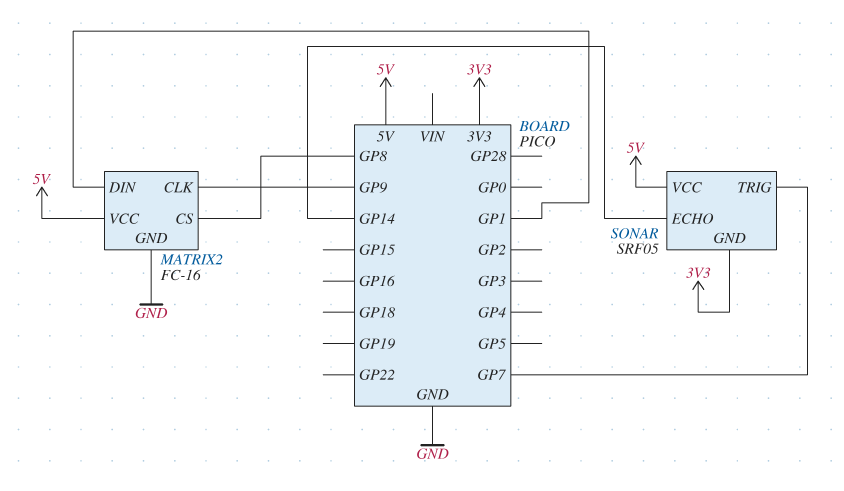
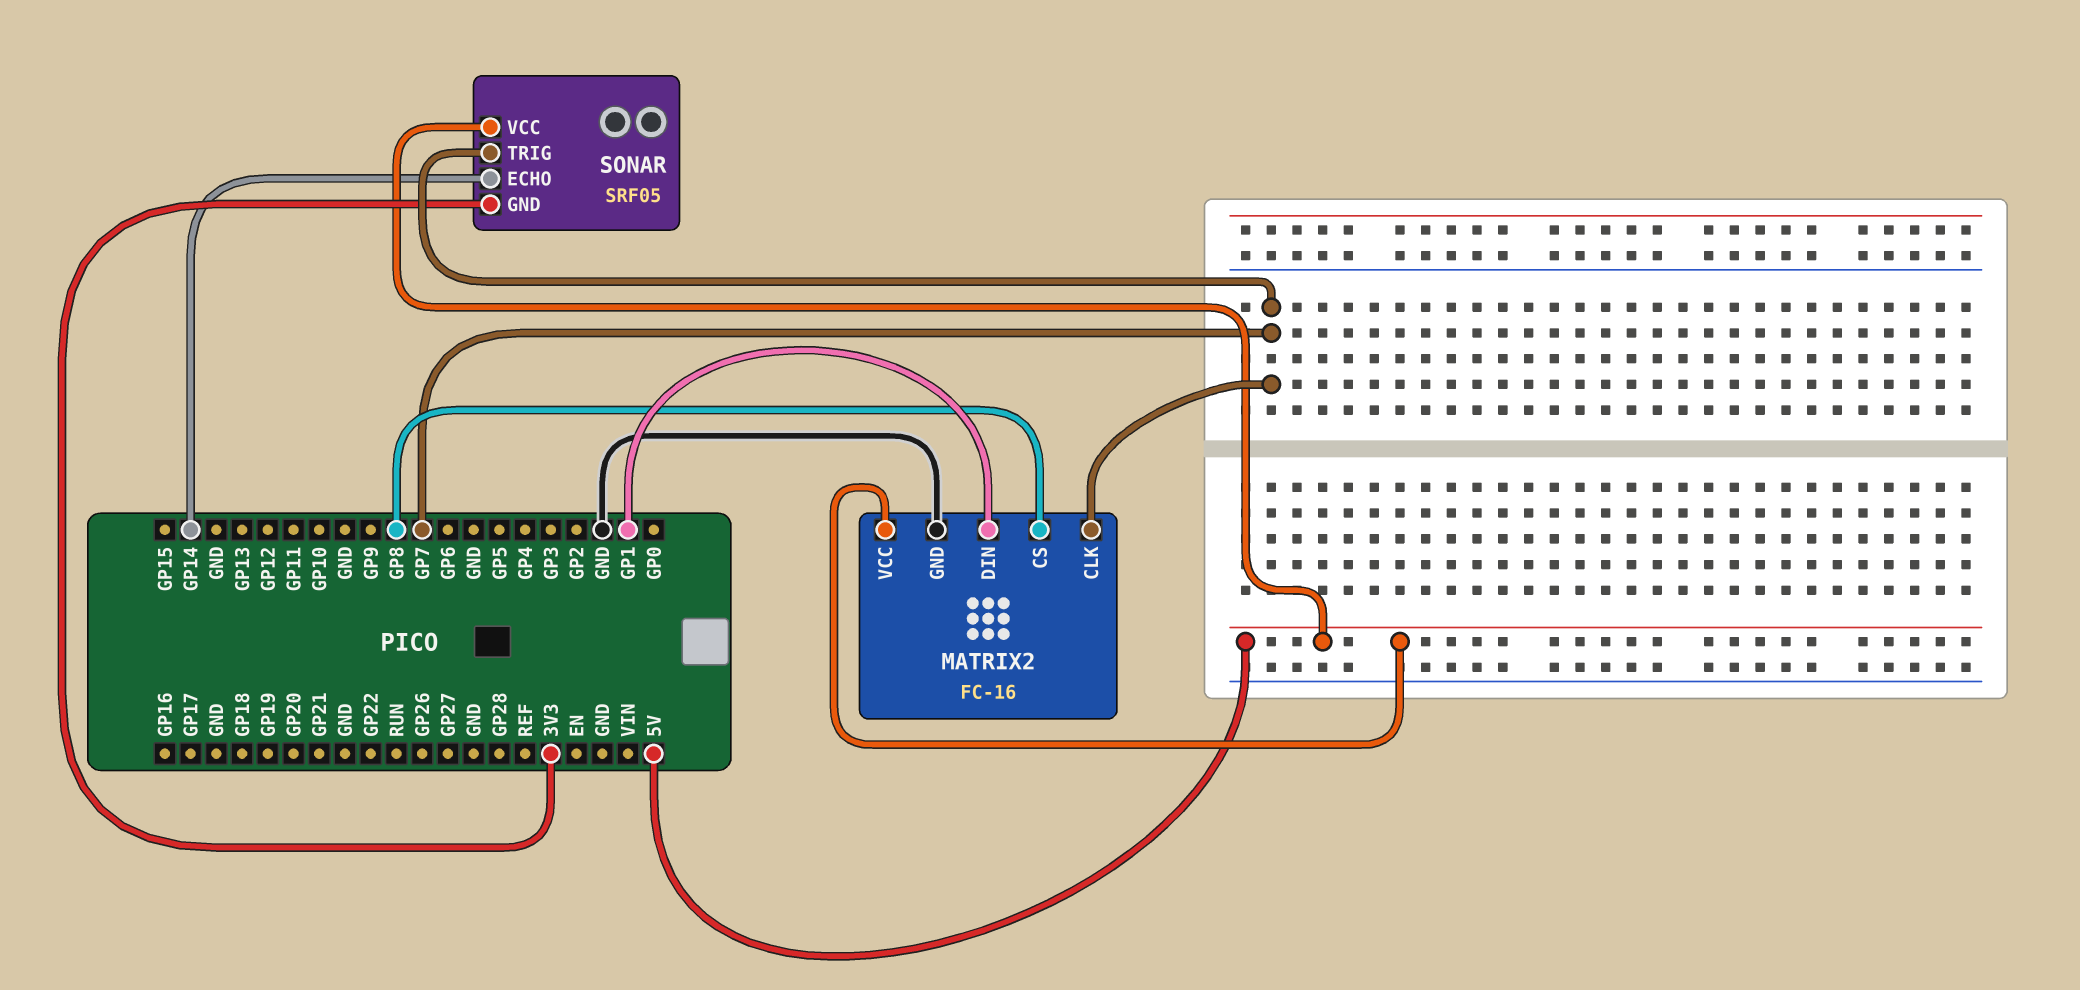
MATRIX2 pin CLK: GP9 -> GP7

